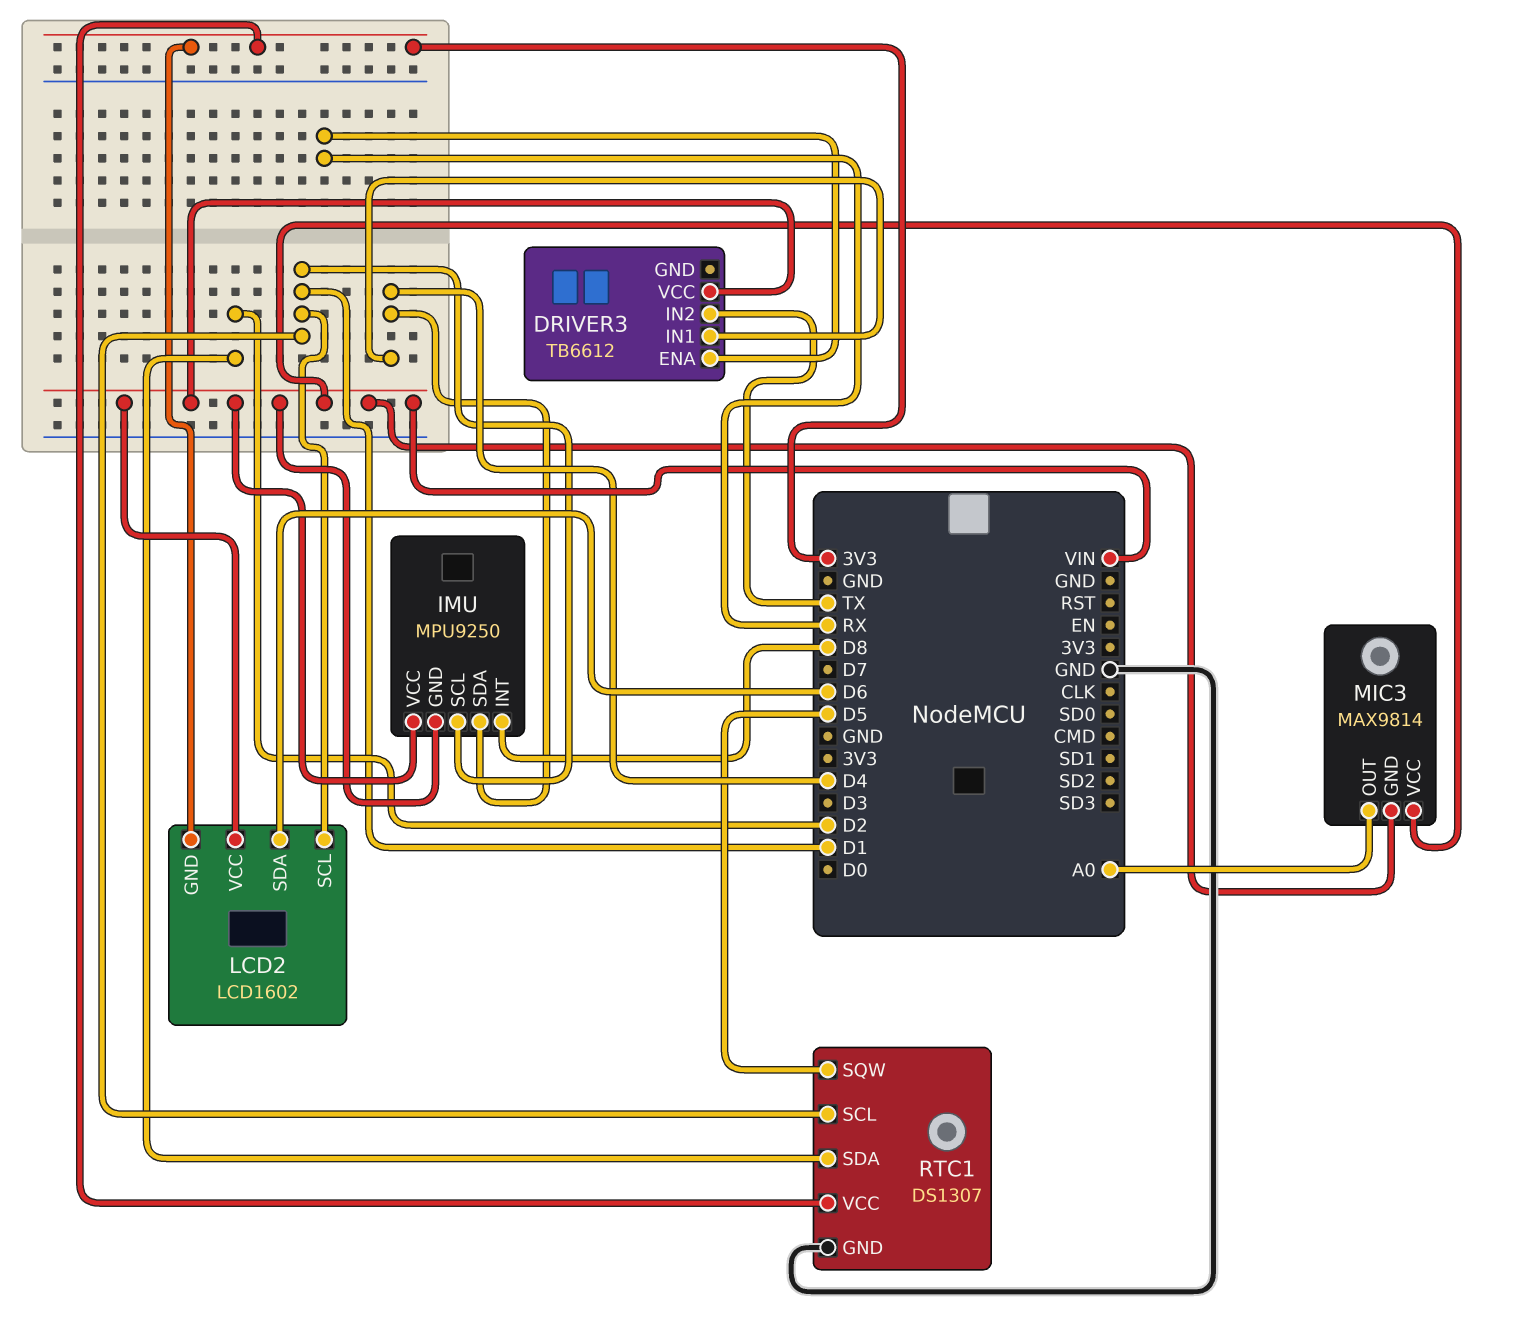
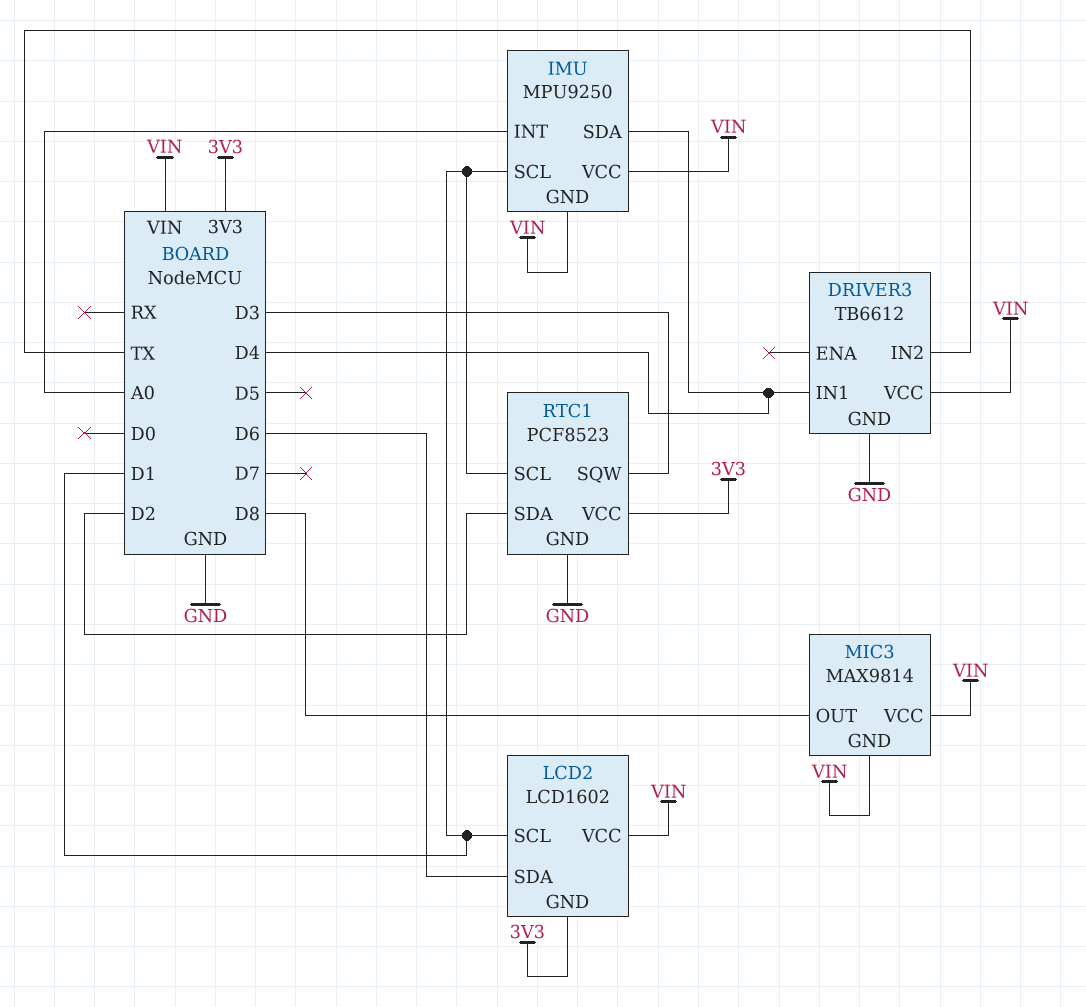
DRIVER3 pin ENA: RX -> none
DRIVER3 pin GND: none -> GND
IMU pin INT: D8 -> A0
MIC3 pin OUT: A0 -> D8
RTC1: DS1307 -> PCF8523
RTC1 pin SQW: D5 -> D3

